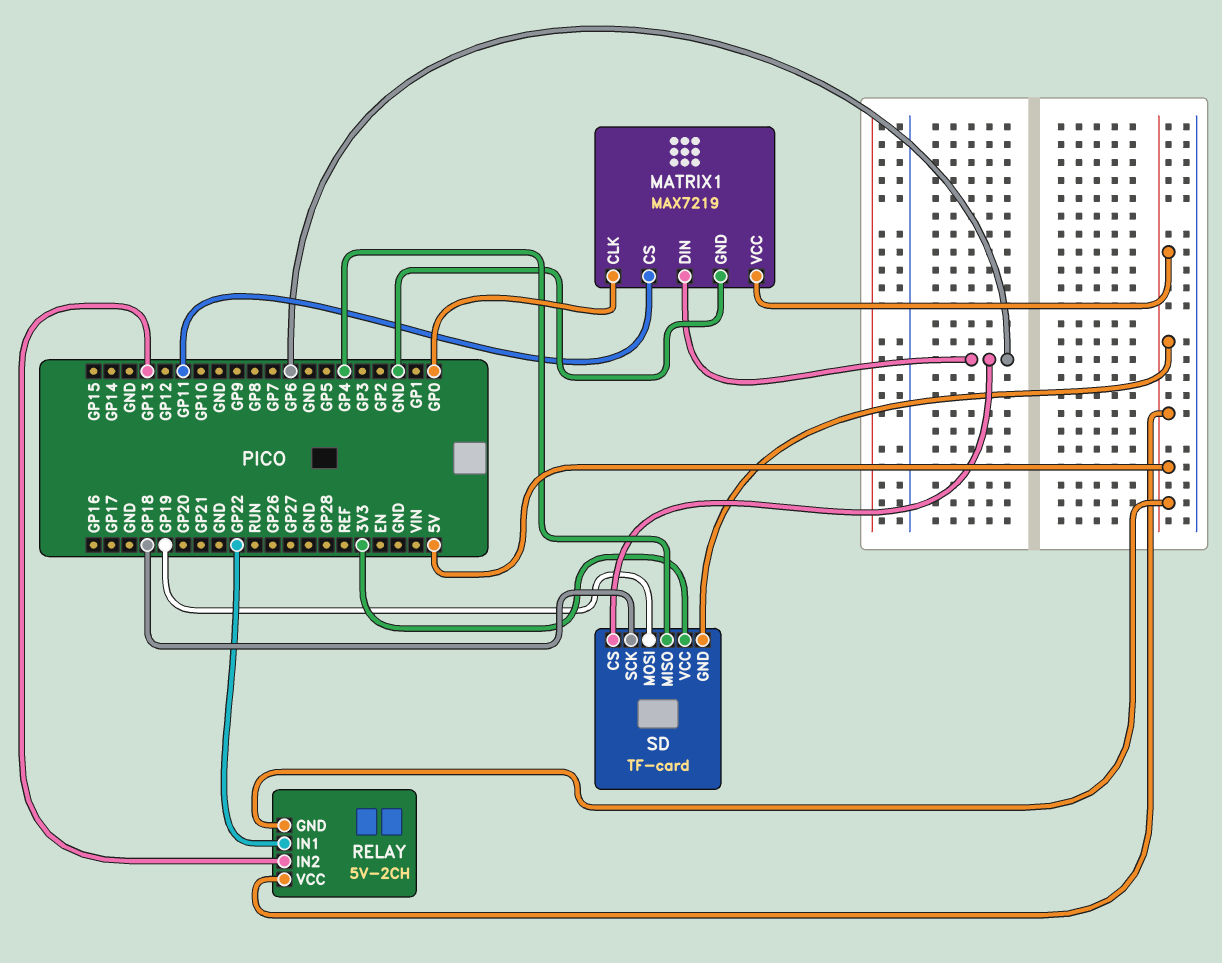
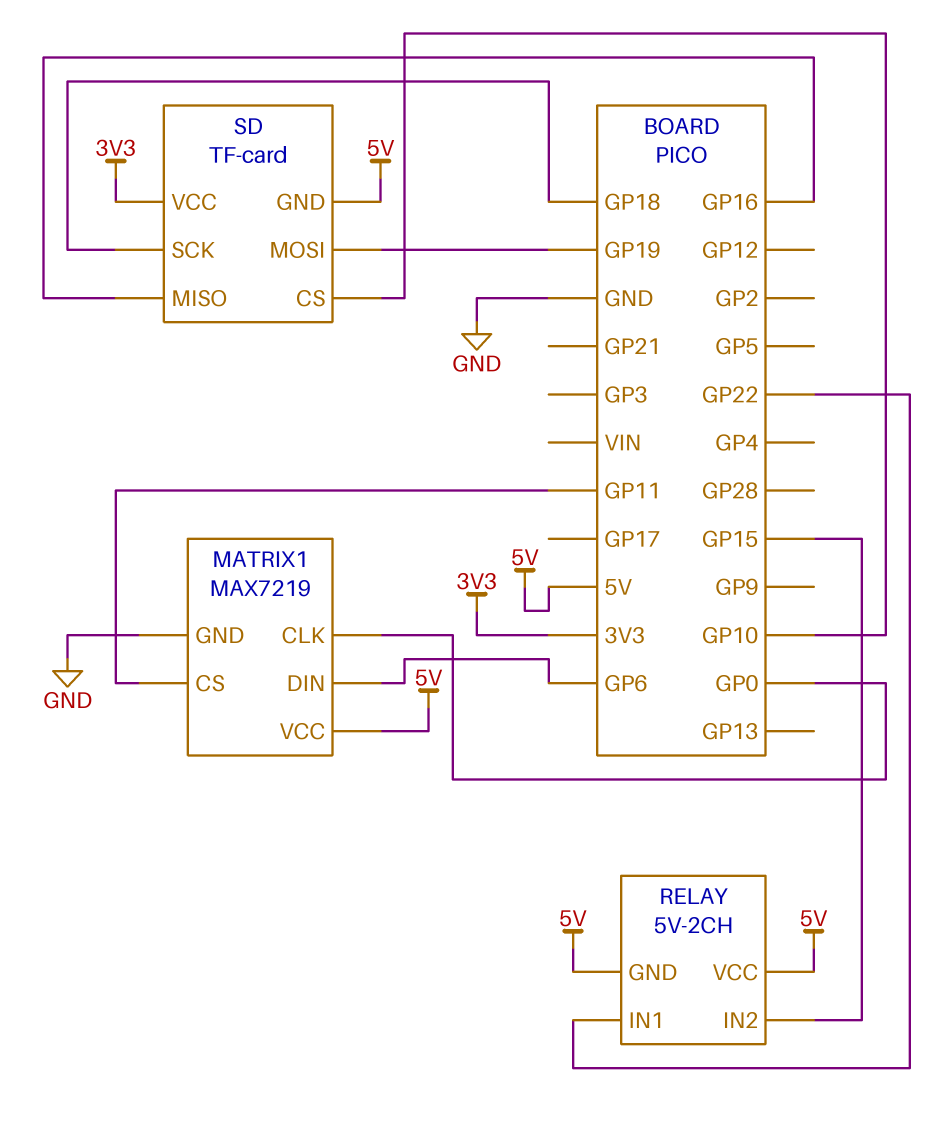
RELAY pin IN2: GP13 -> GP15
SD pin CS: GP6 -> GP10
SD pin MISO: GP4 -> GP16

